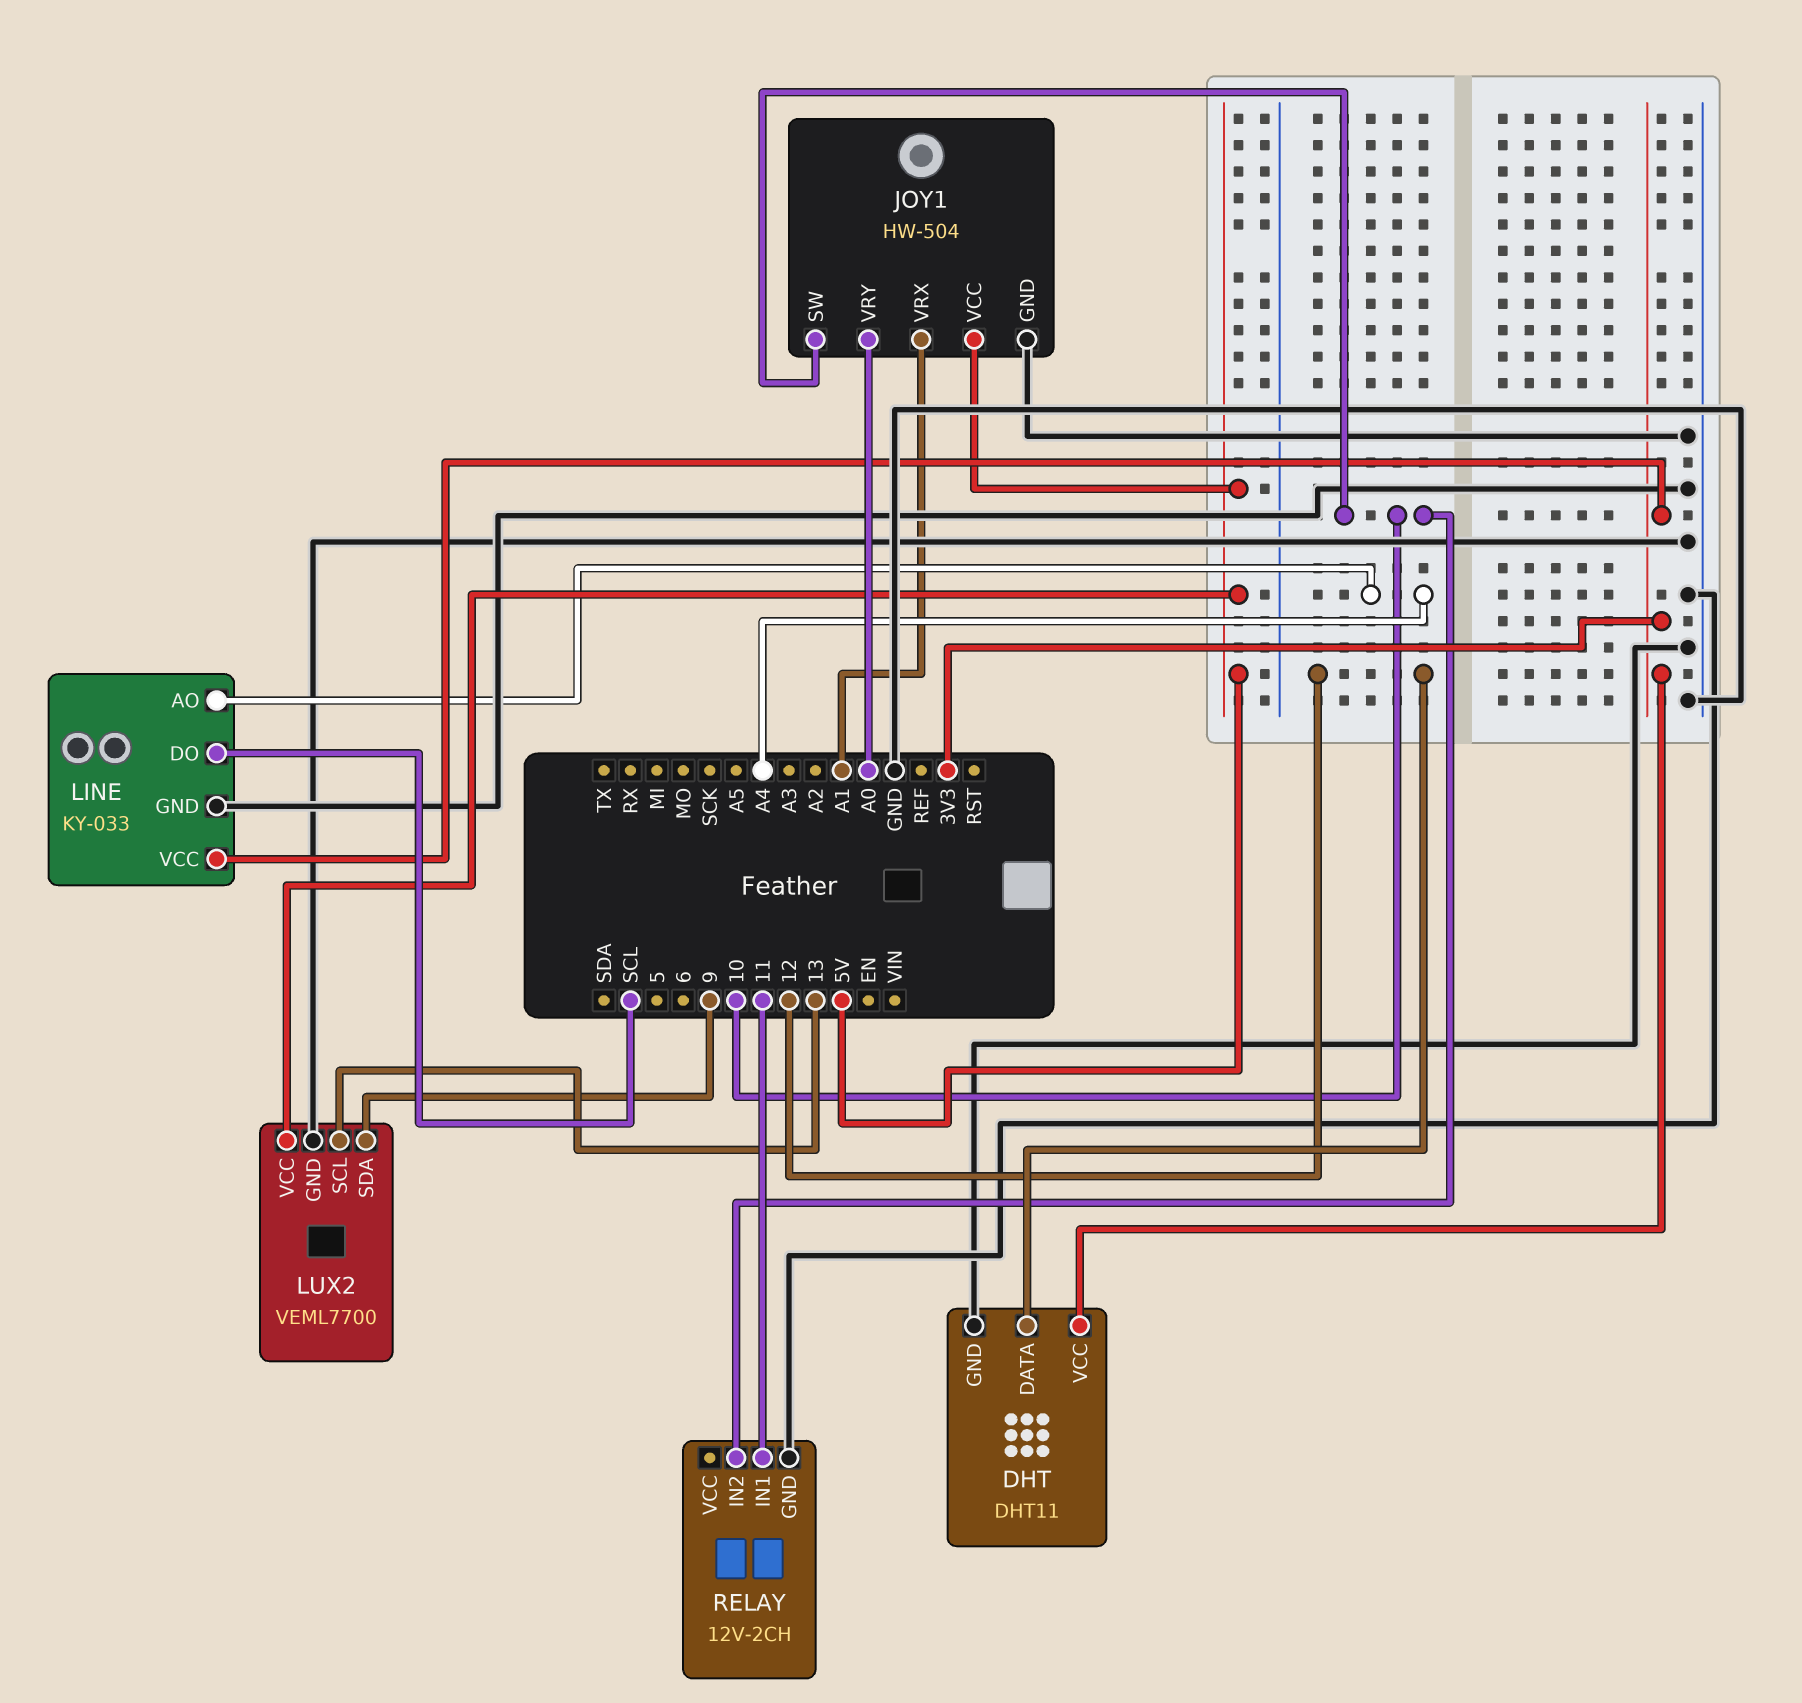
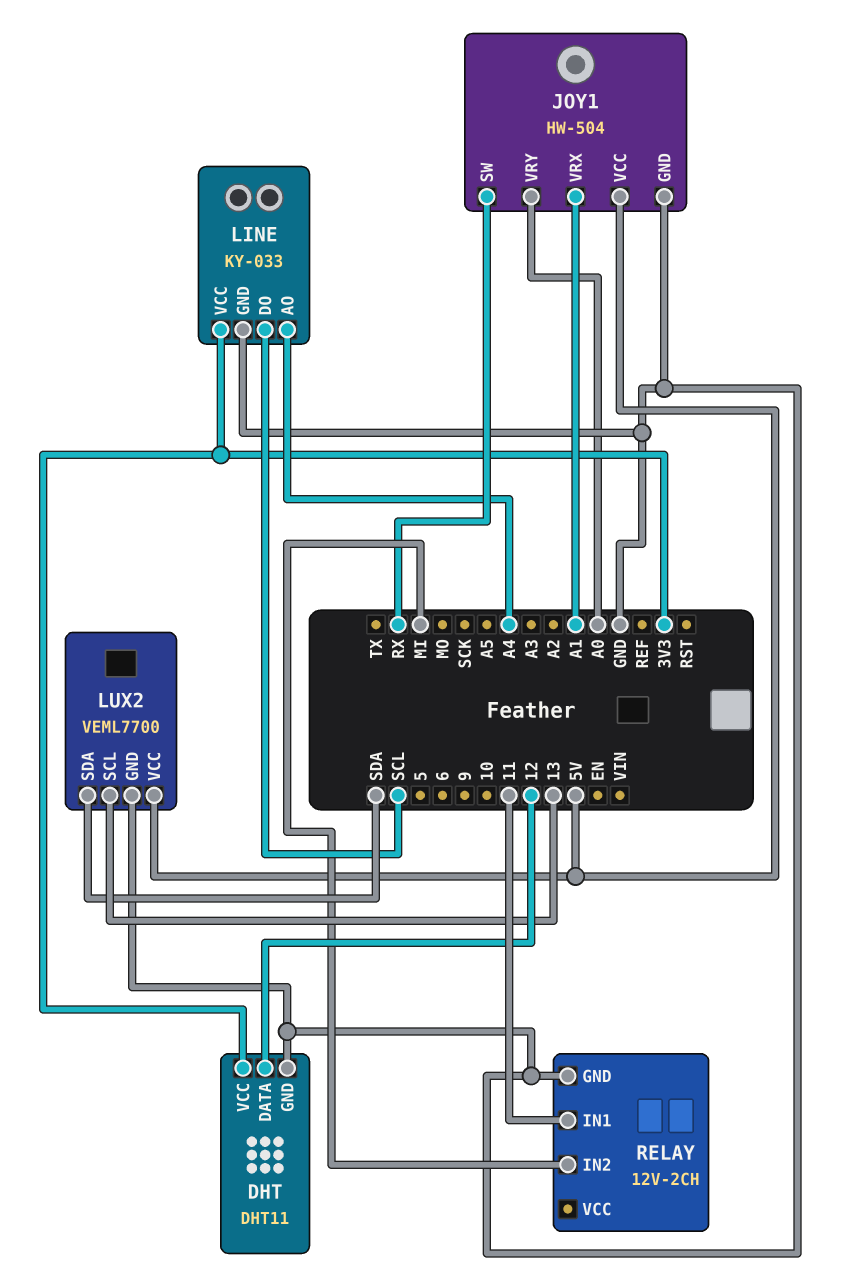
JOY1 pin SW: 10 -> RX
LUX2 pin SDA: 9 -> SDA
RELAY pin IN2: 10 -> MI

